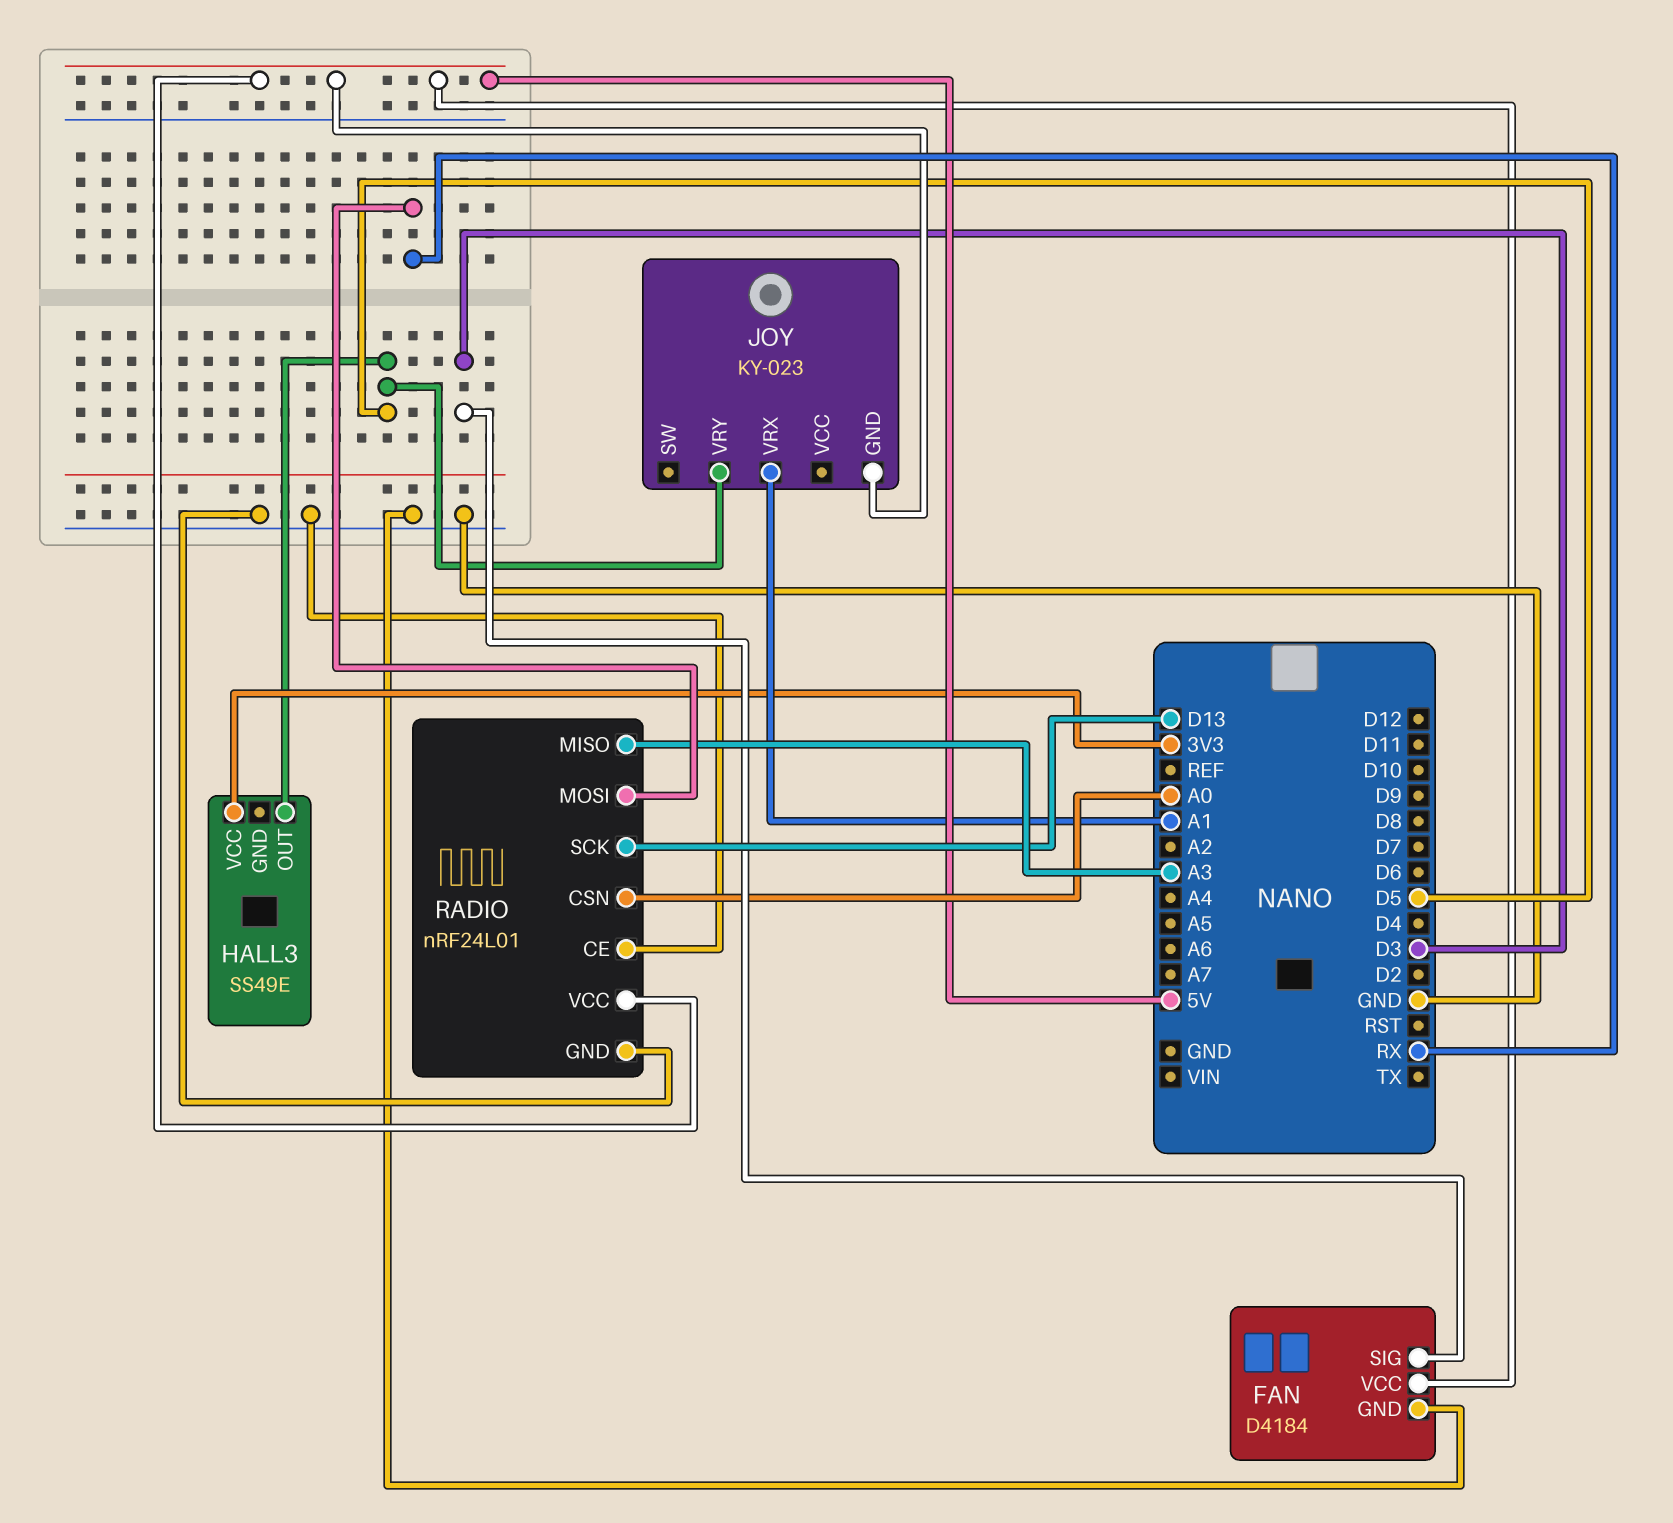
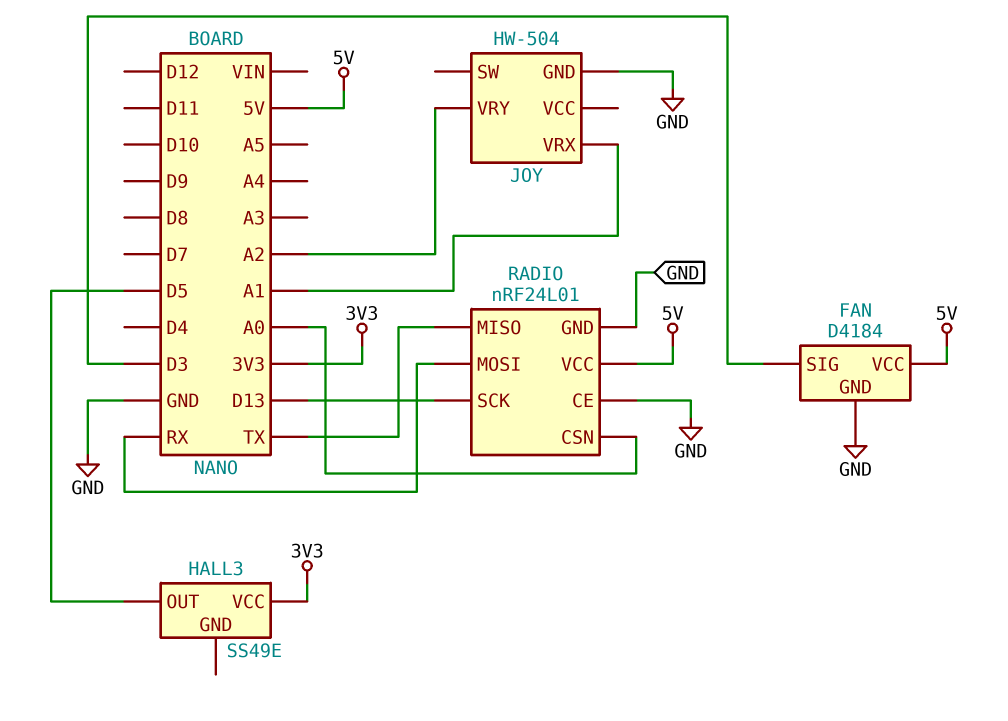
JOY: KY-023 -> HW-504
JOY pin GND: 5V -> GND
JOY pin VRY: D5 -> A2
RADIO pin MISO: A3 -> TX

